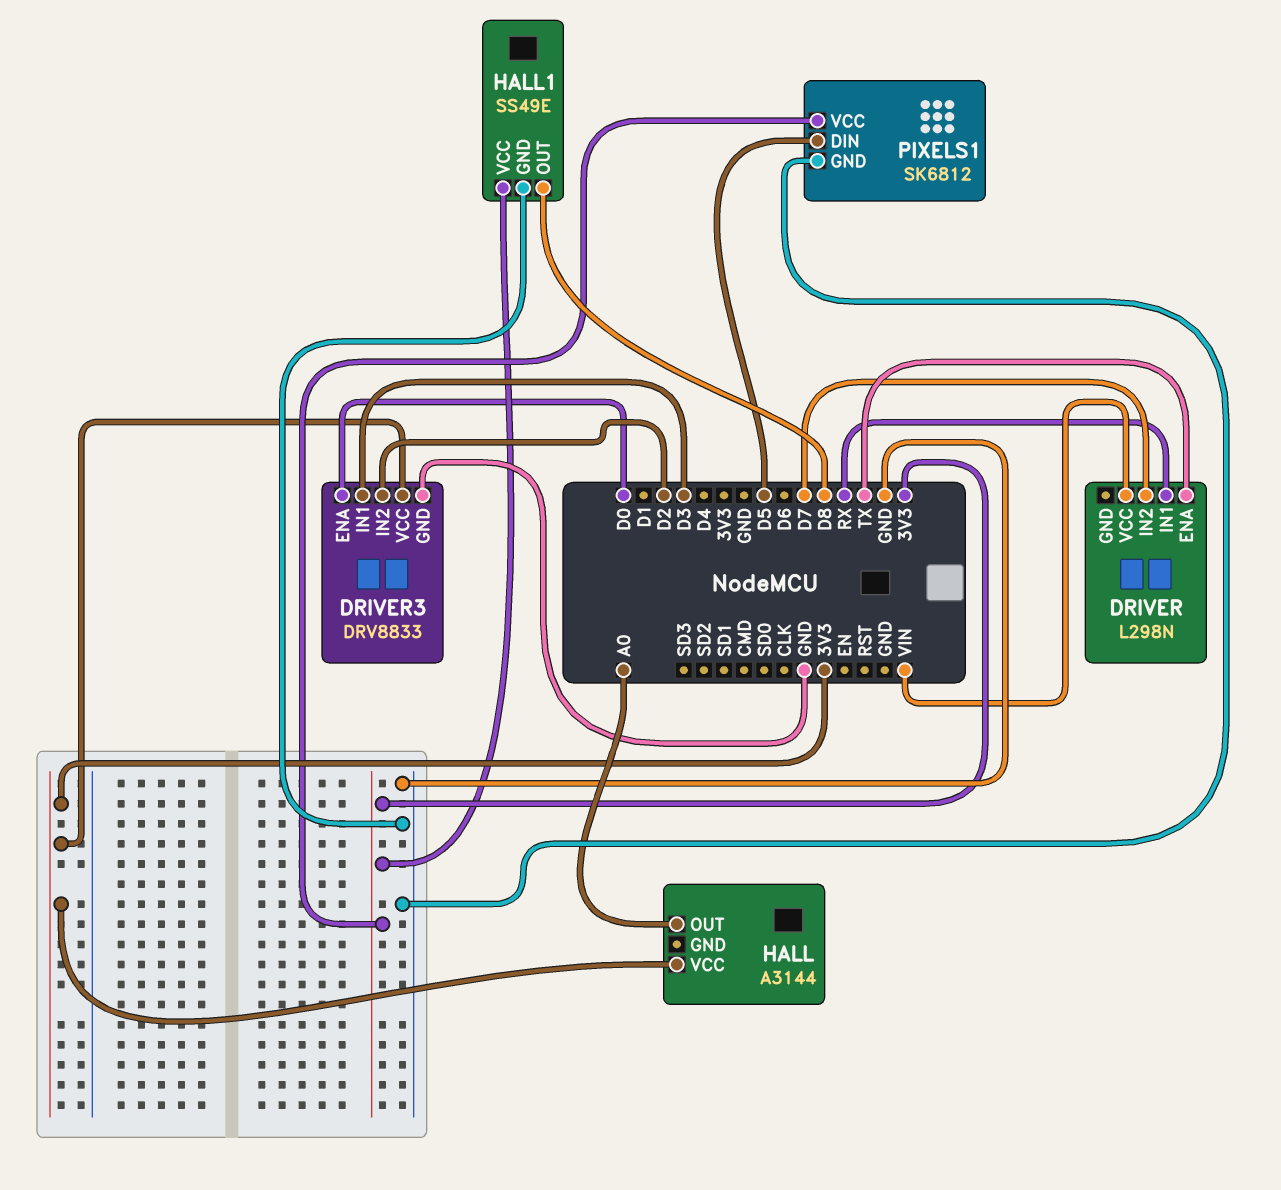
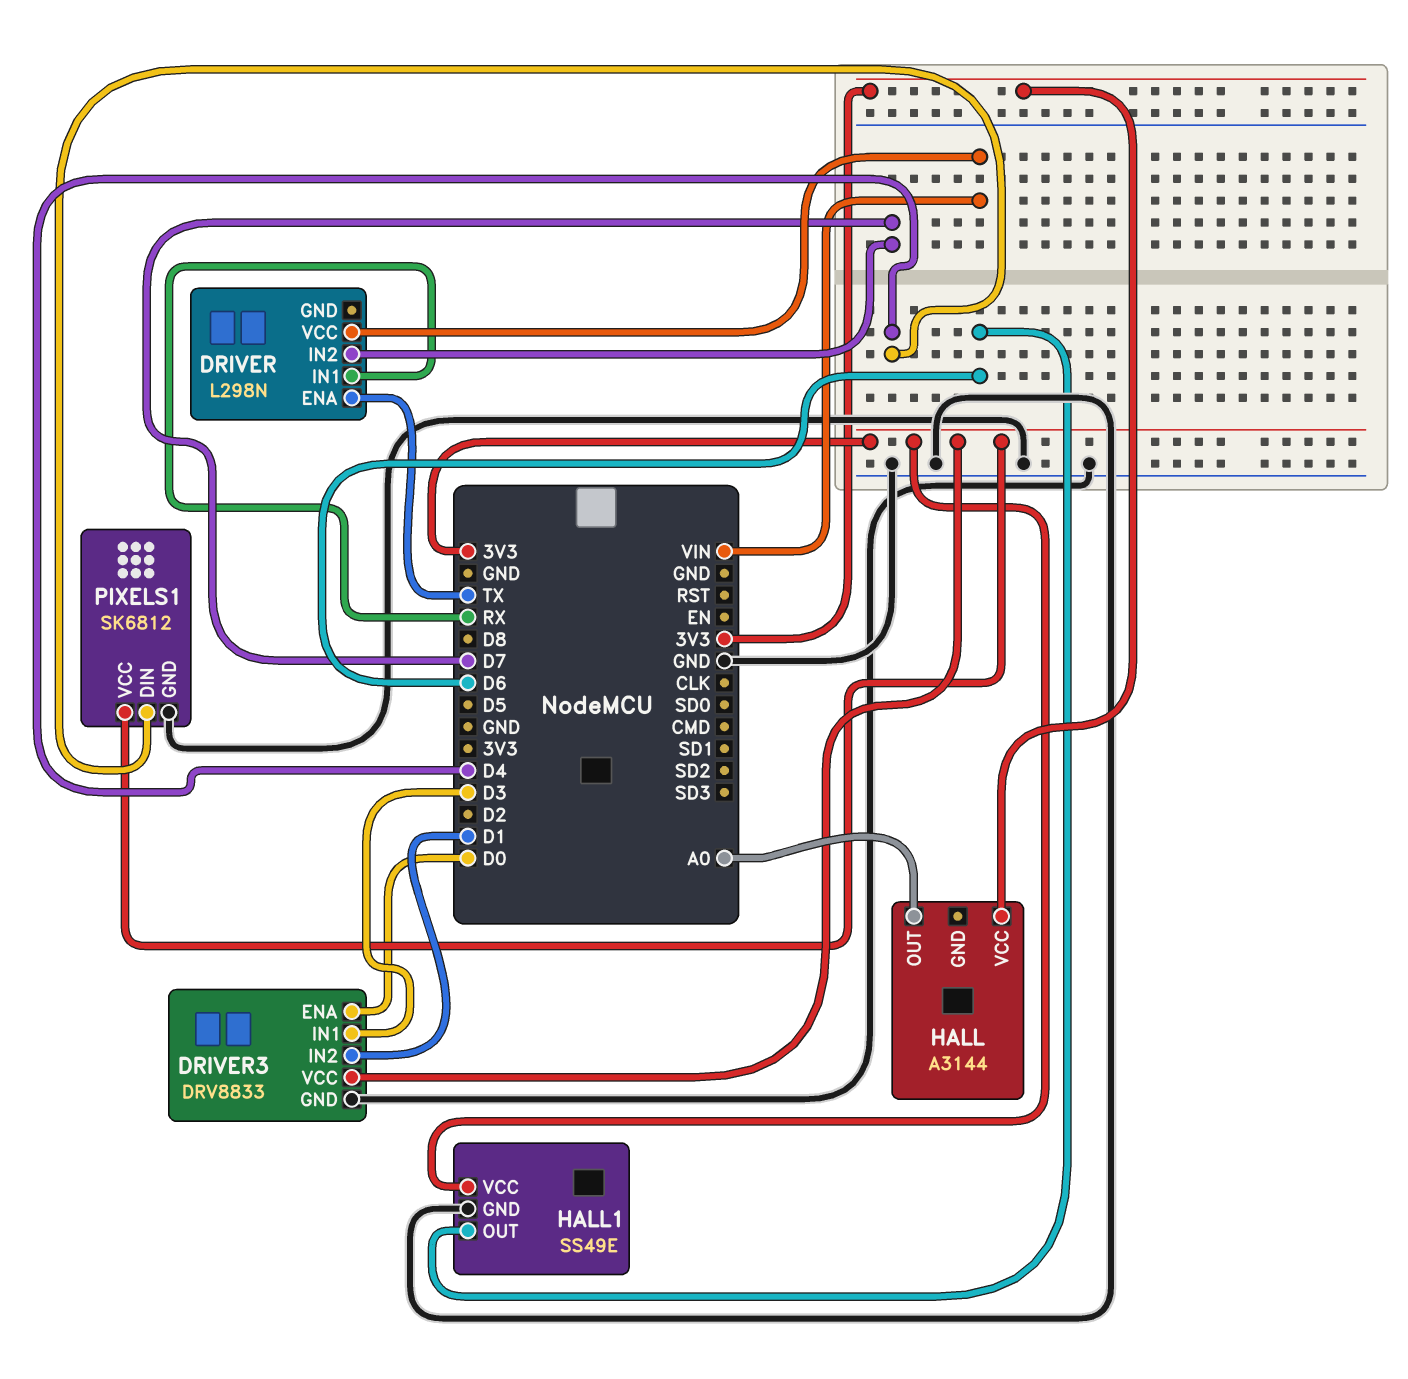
DRIVER3 pin IN2: D2 -> D1
HALL1 pin OUT: D8 -> D6
PIXELS1 pin DIN: D5 -> D4

